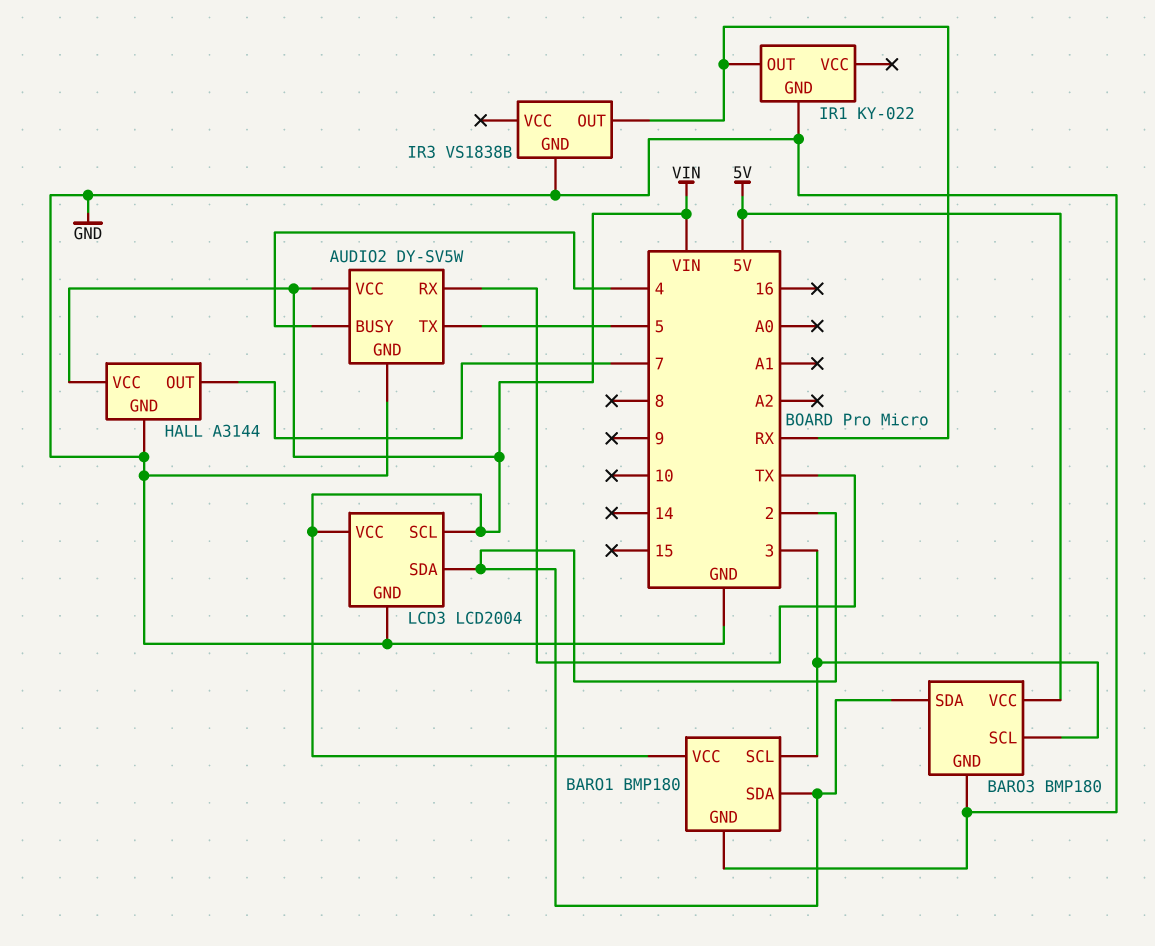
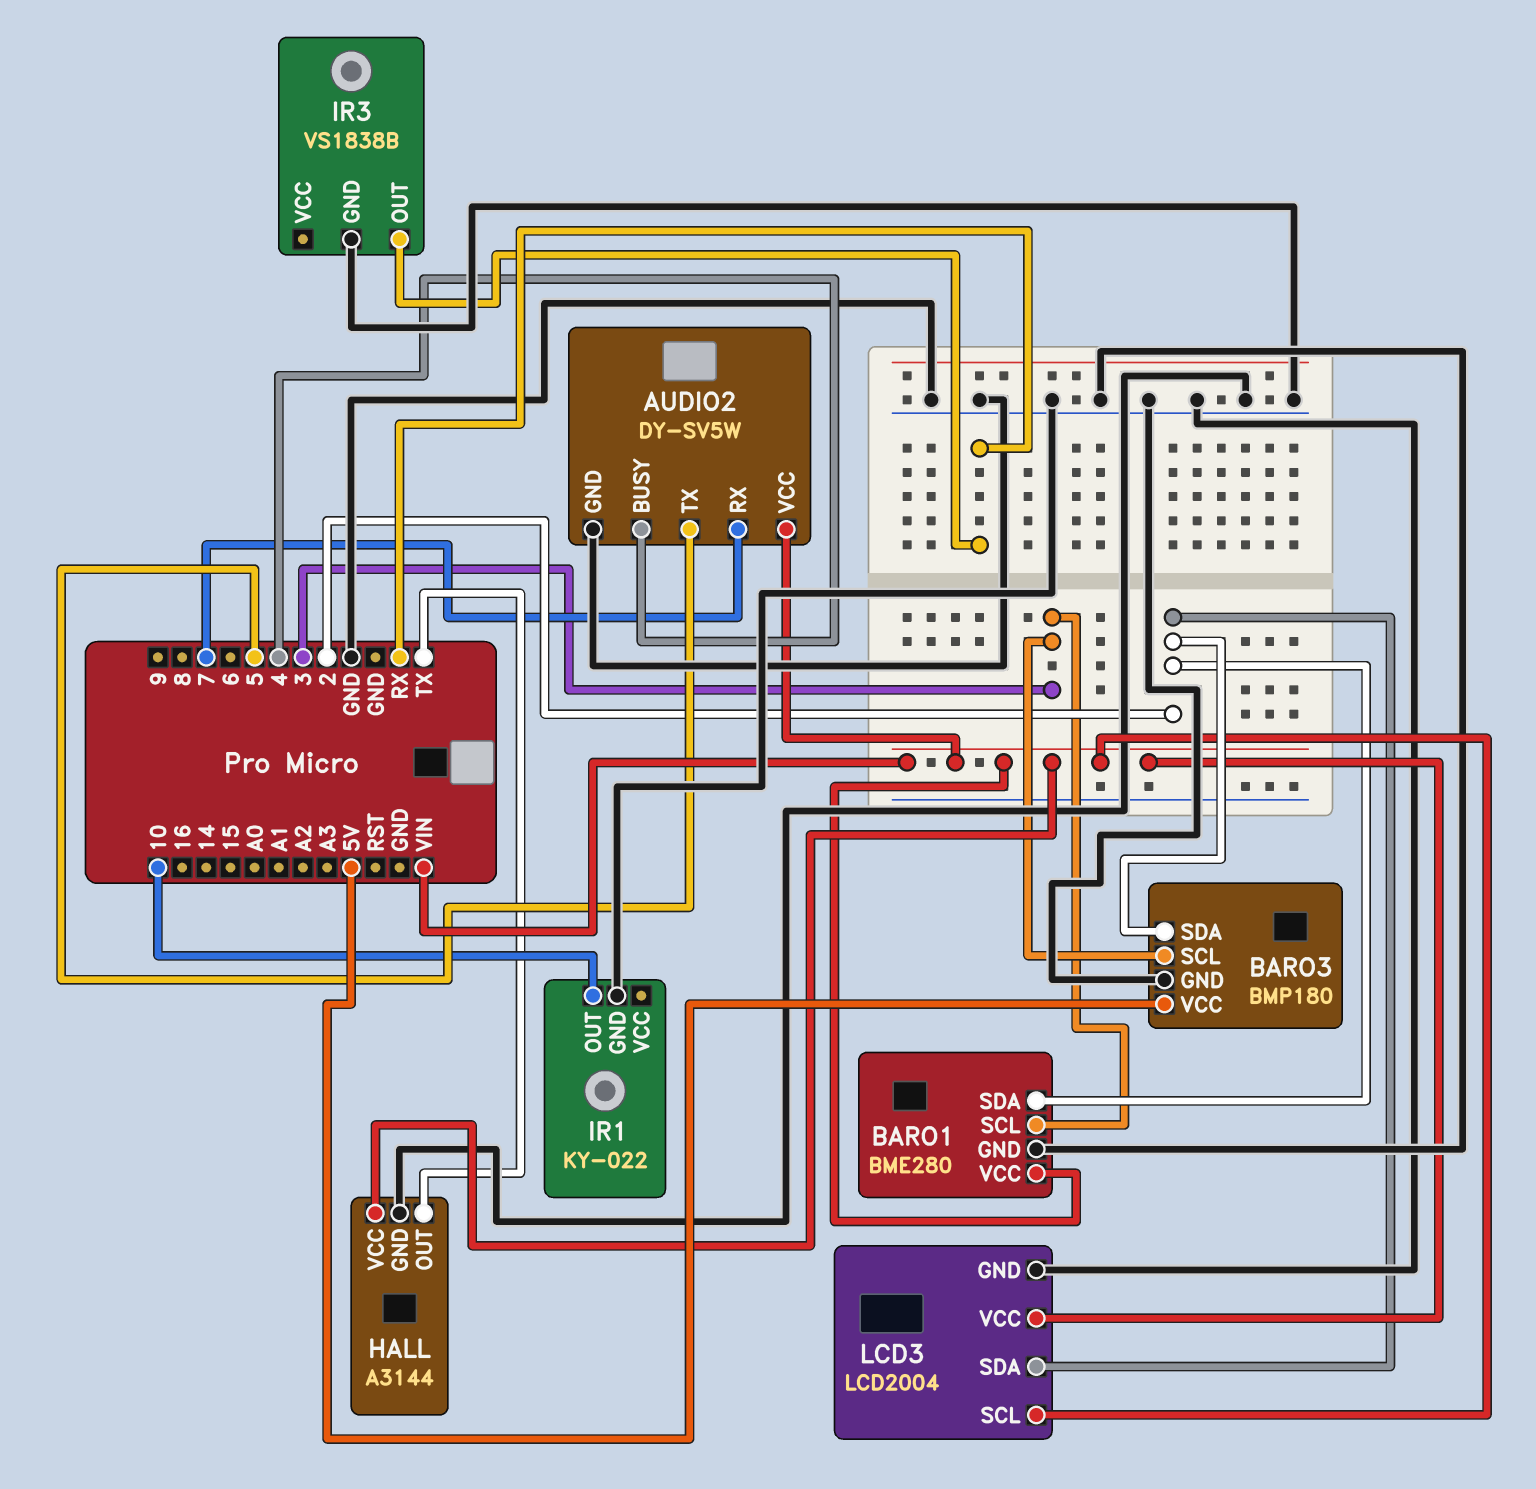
AUDIO2 pin RX: TX -> 7
BARO1: BMP180 -> BME280
HALL pin OUT: 7 -> TX
IR1 pin OUT: RX -> 10

